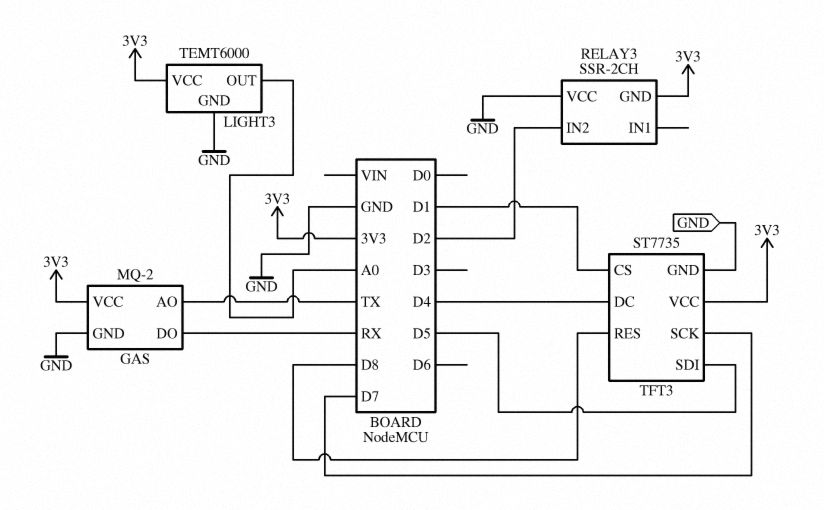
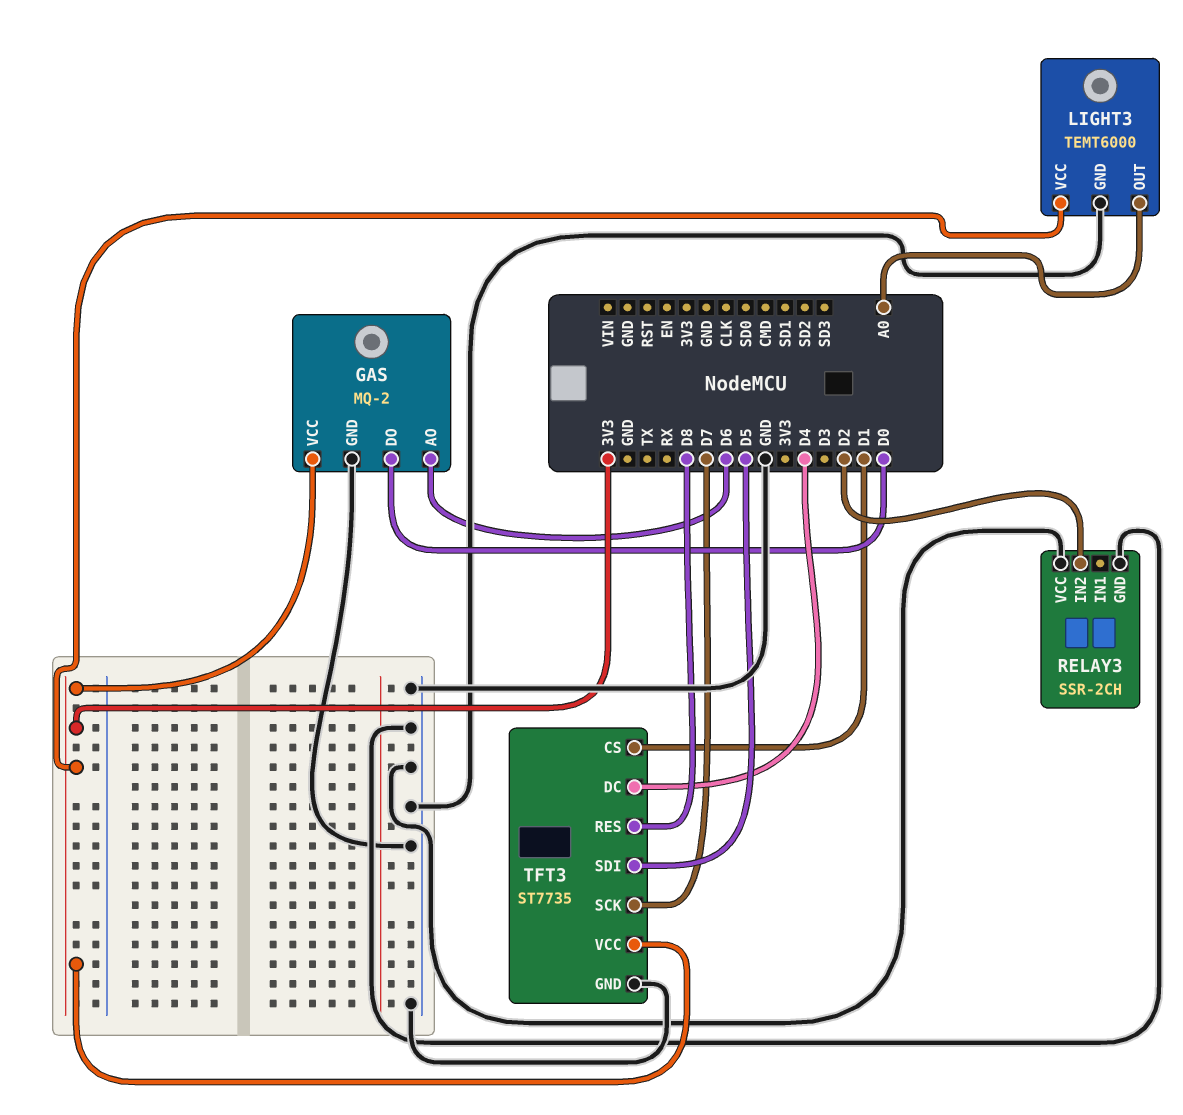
GAS pin AO: TX -> D6
GAS pin DO: RX -> D0
RELAY3 pin GND: 3V3 -> GND

